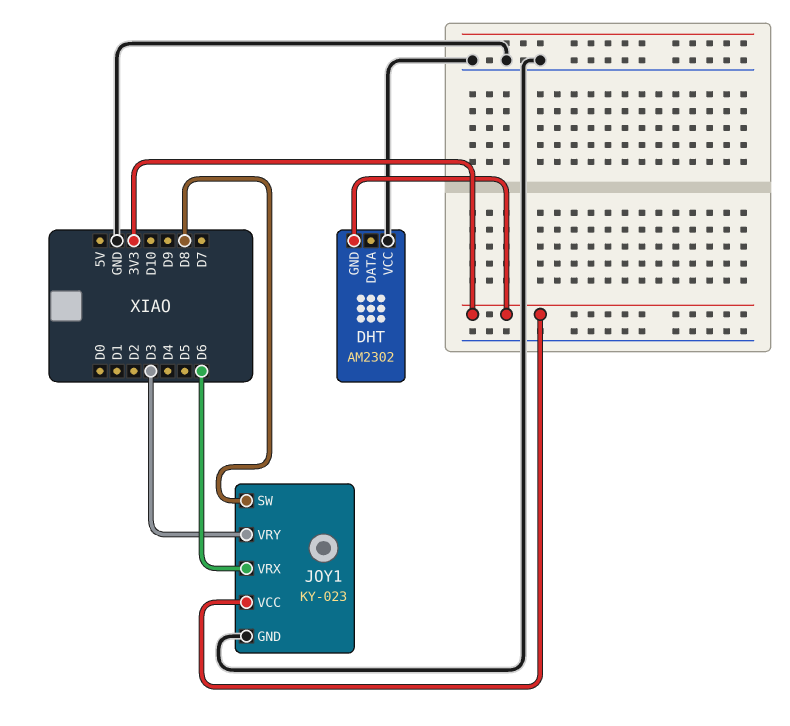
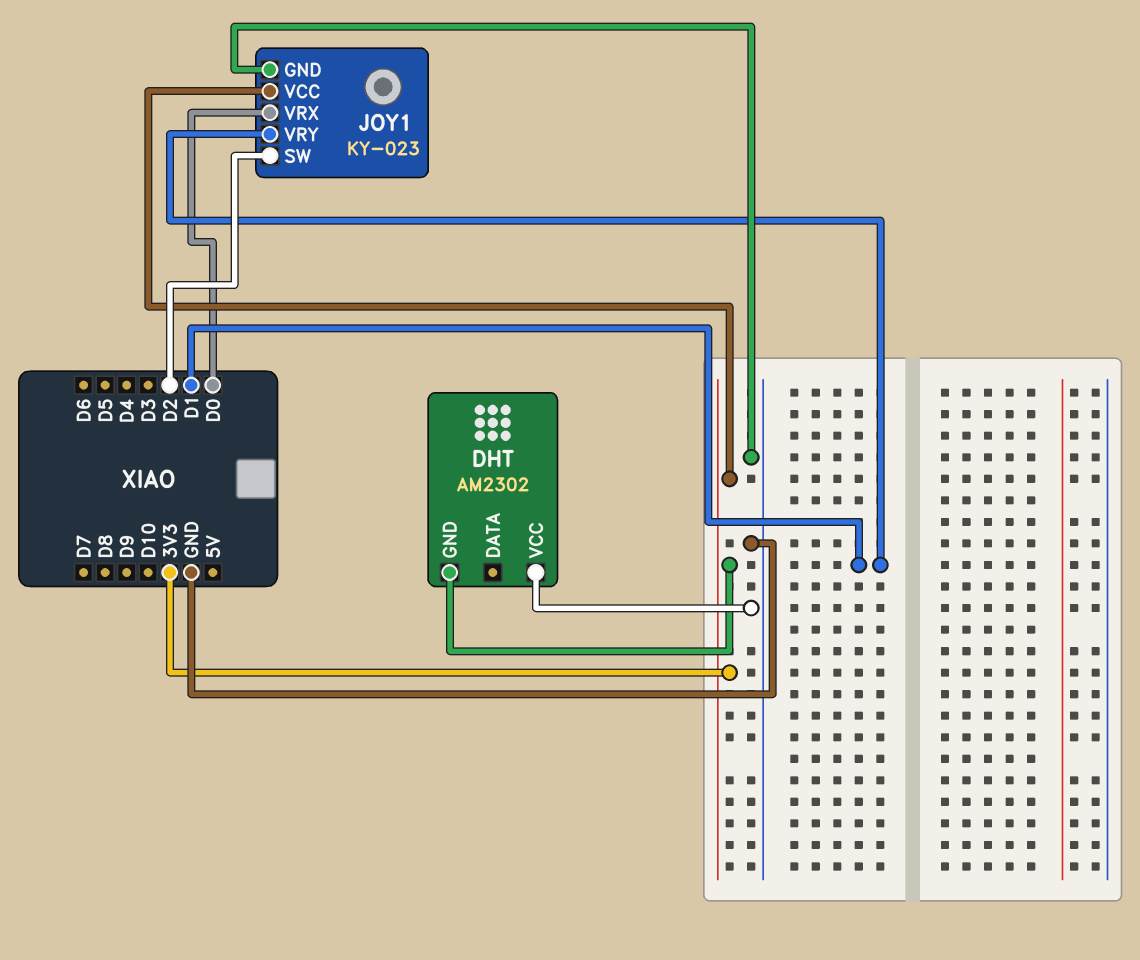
JOY1 pin SW: D8 -> D2
JOY1 pin VRX: D6 -> D0
JOY1 pin VRY: D3 -> D1

